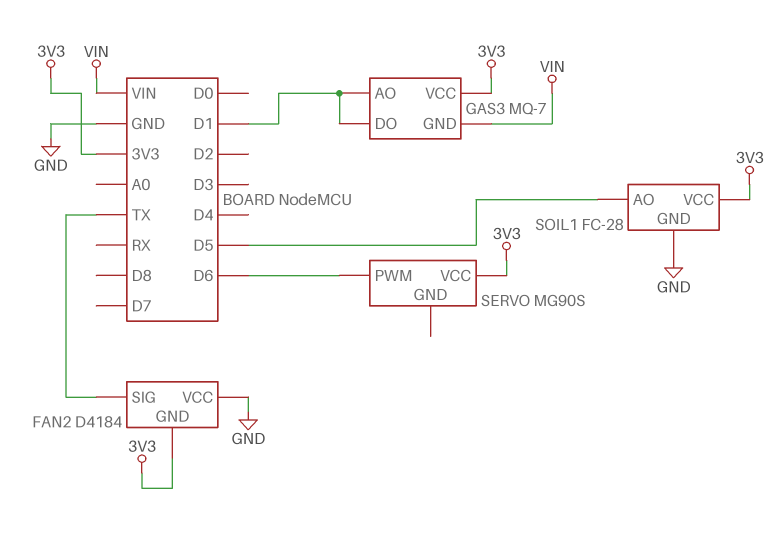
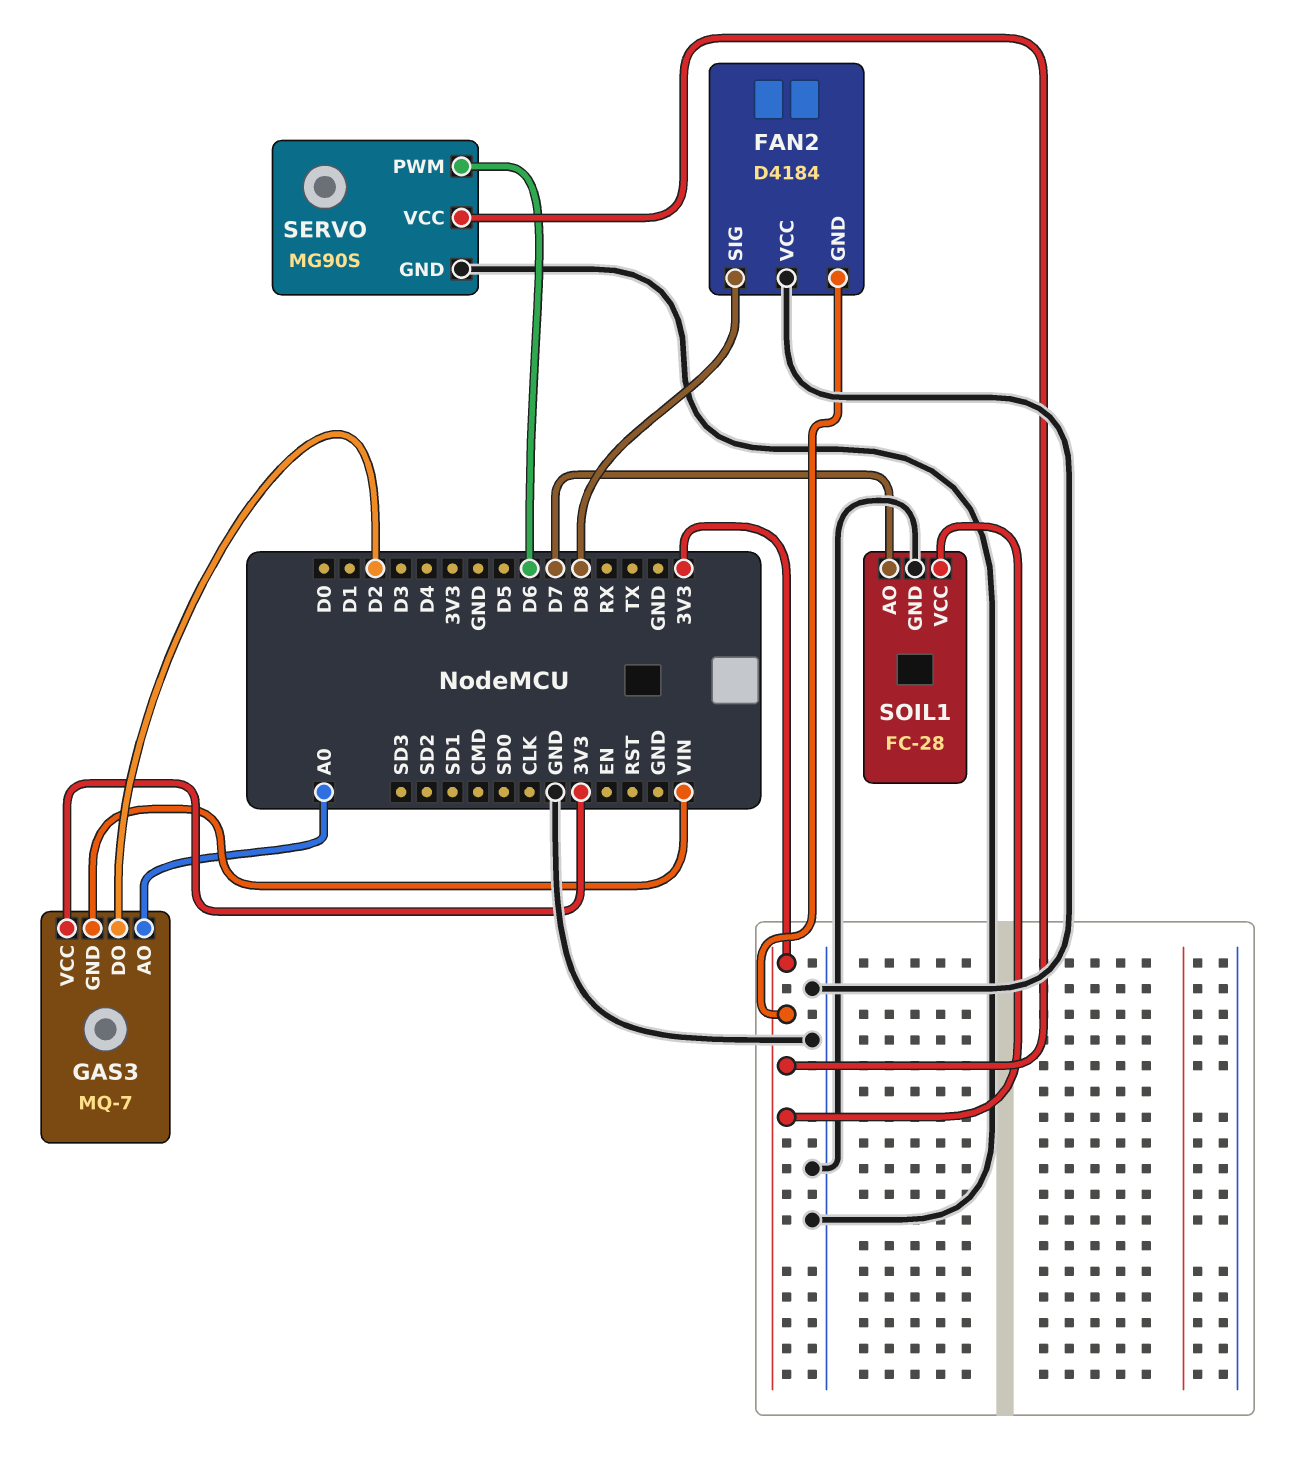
FAN2 pin SIG: TX -> D8
GAS3 pin AO: D1 -> A0
GAS3 pin DO: D1 -> D2
SERVO pin GND: none -> GND
SOIL1 pin AO: D5 -> D7

